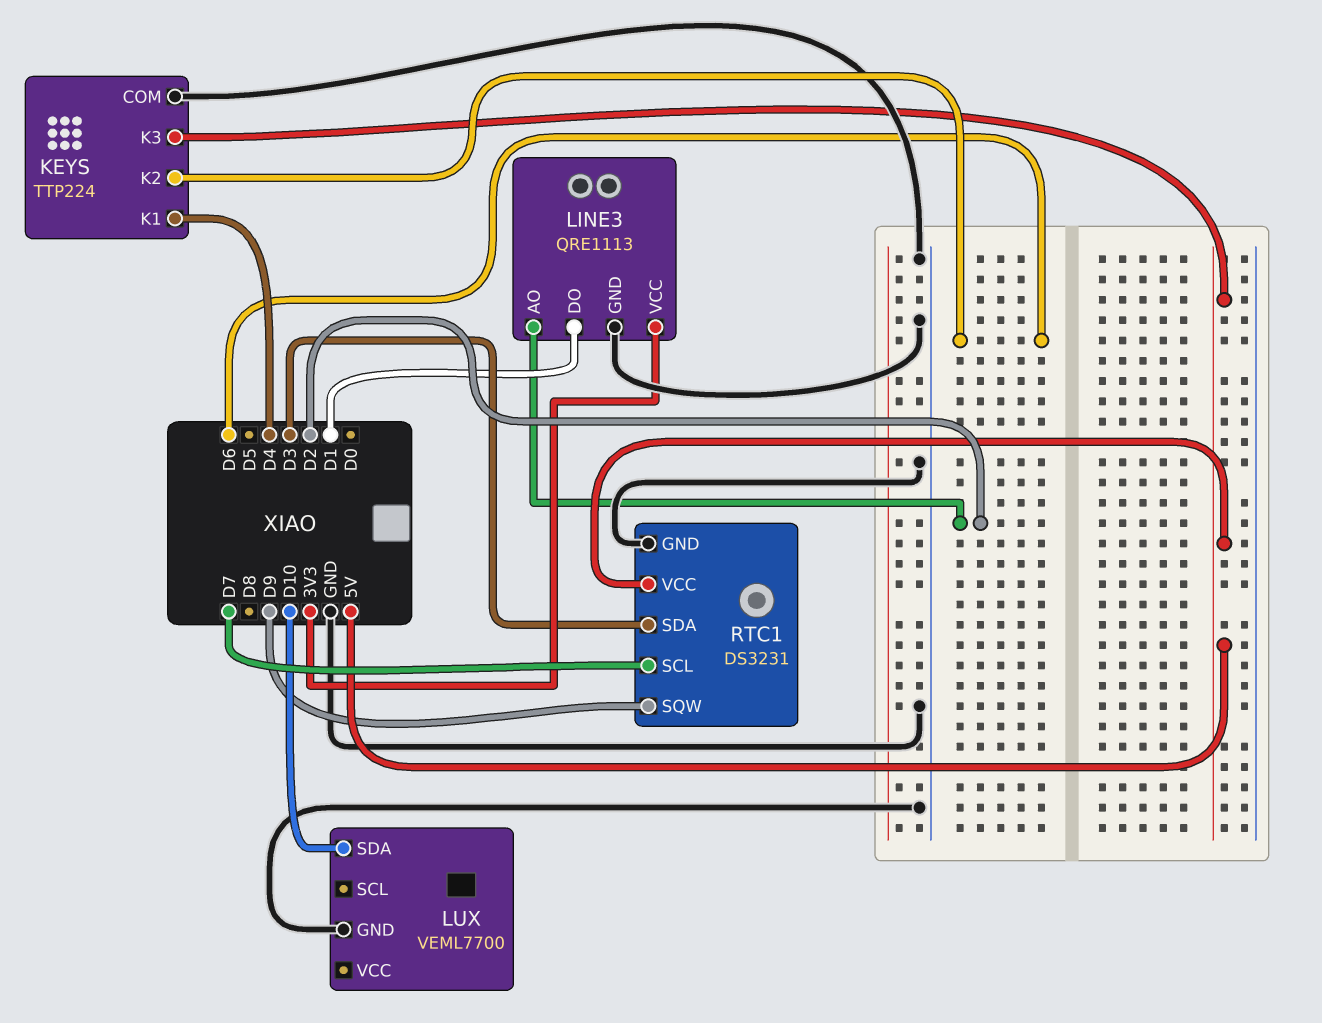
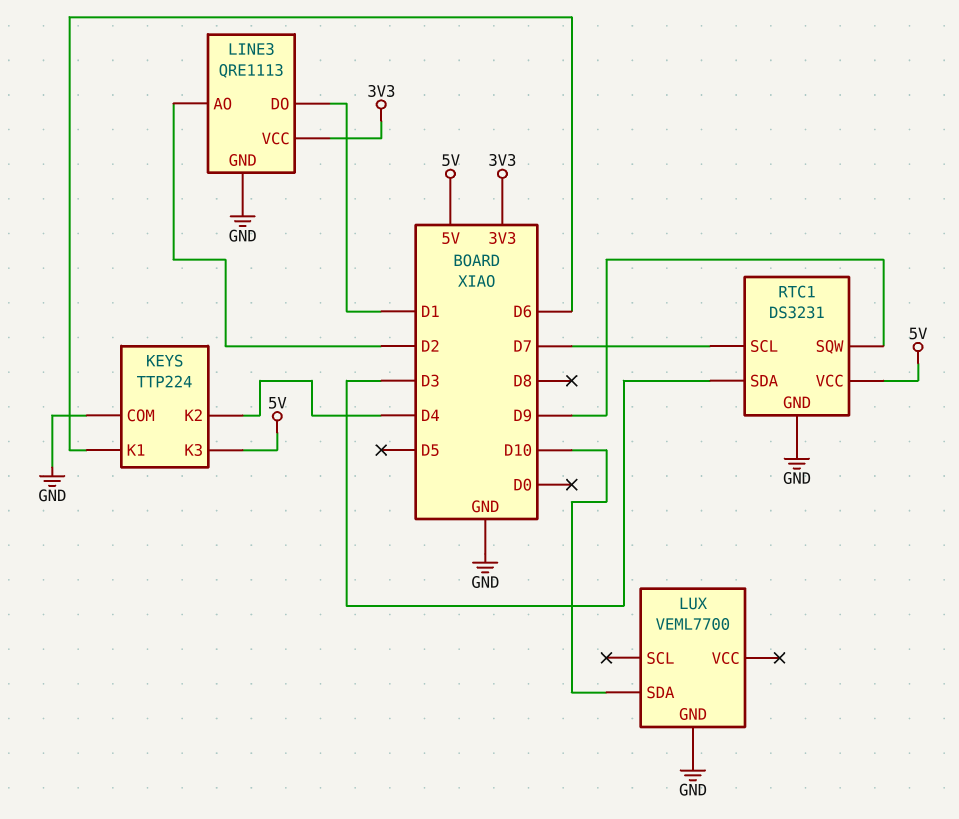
KEYS pin K1: D4 -> D6
KEYS pin K2: D6 -> D4

